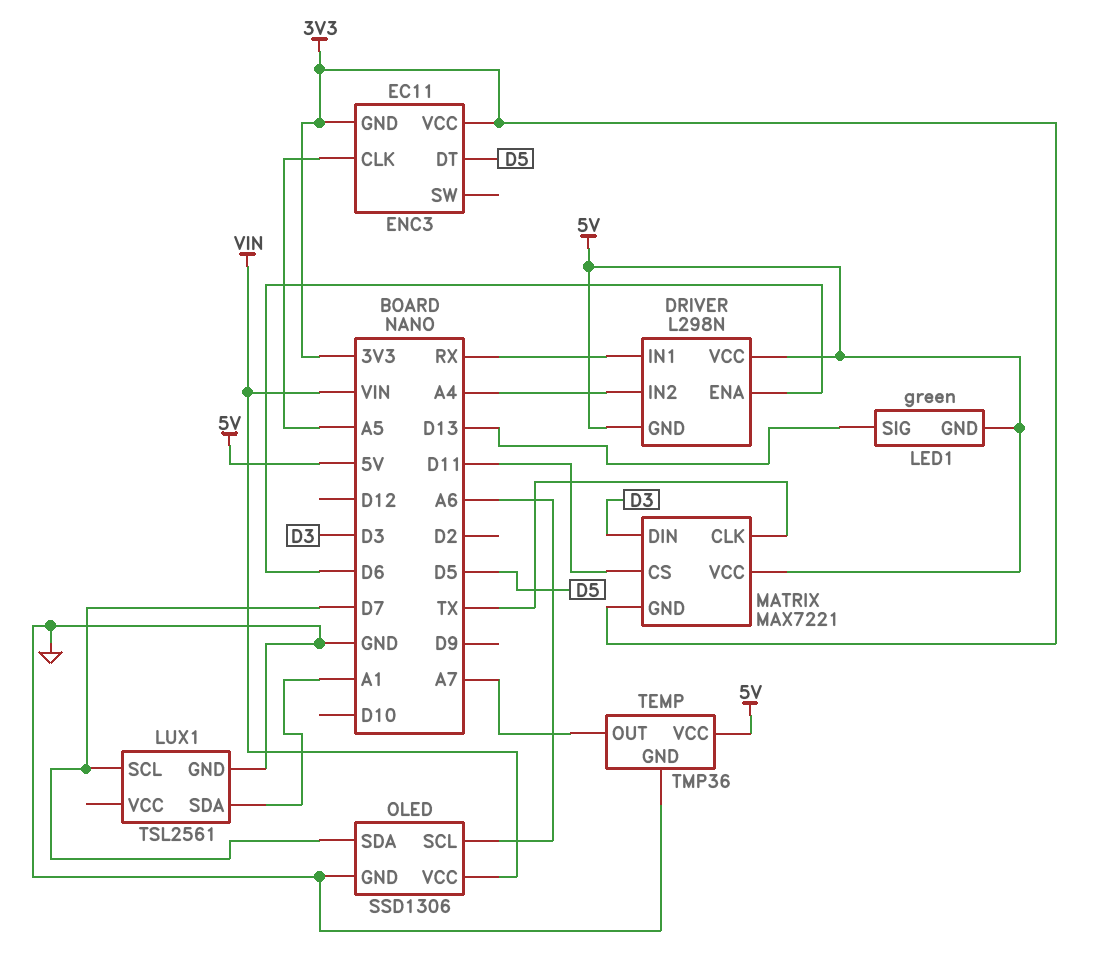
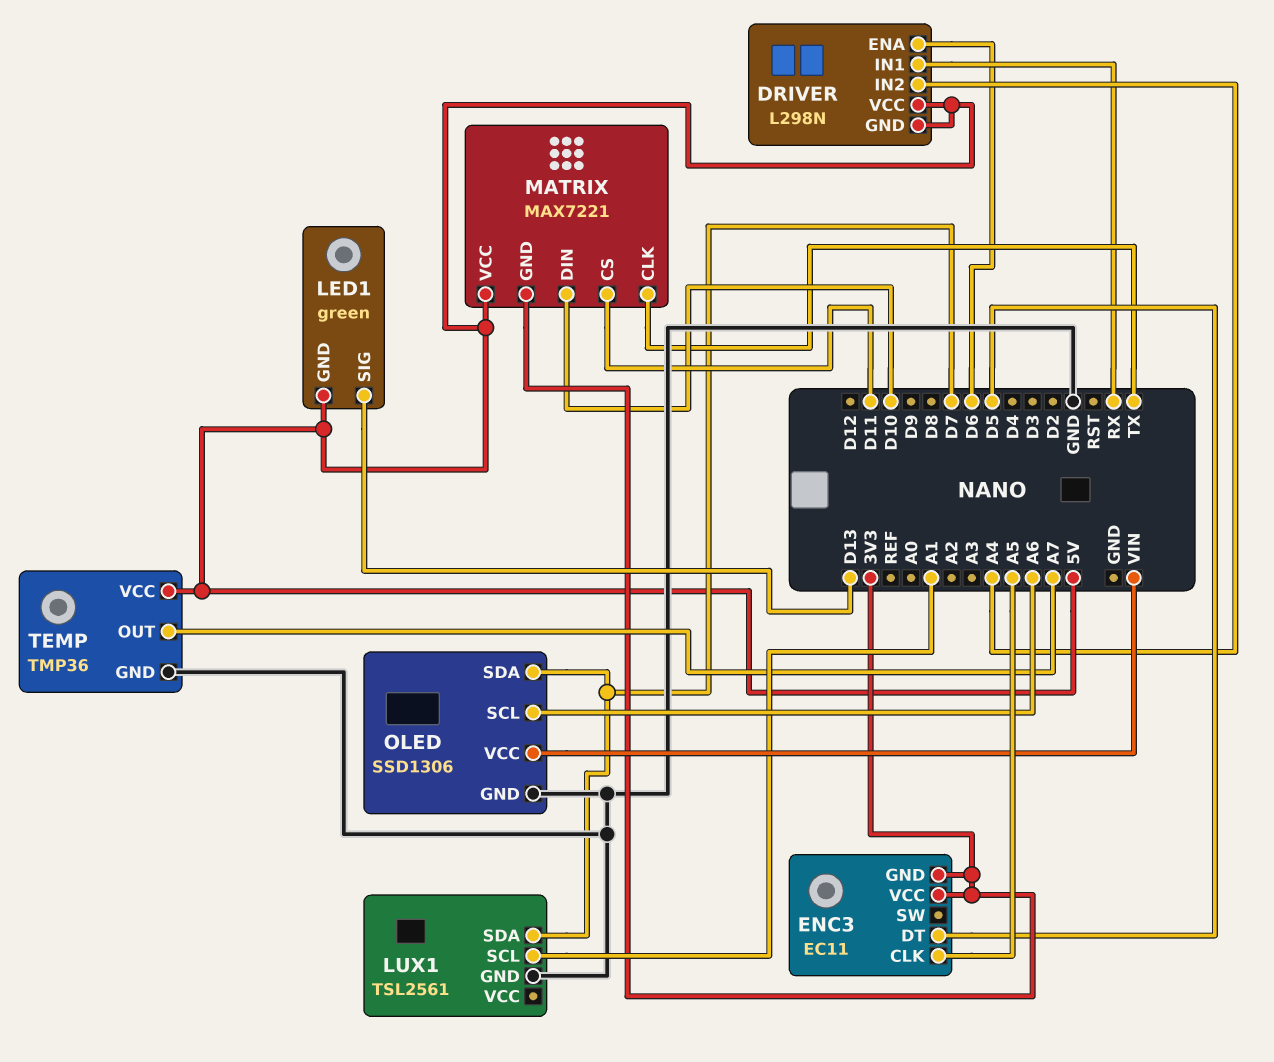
LUX1 pin SCL: D7 -> A1
LUX1 pin SDA: A1 -> D7
MATRIX pin DIN: D3 -> D10

